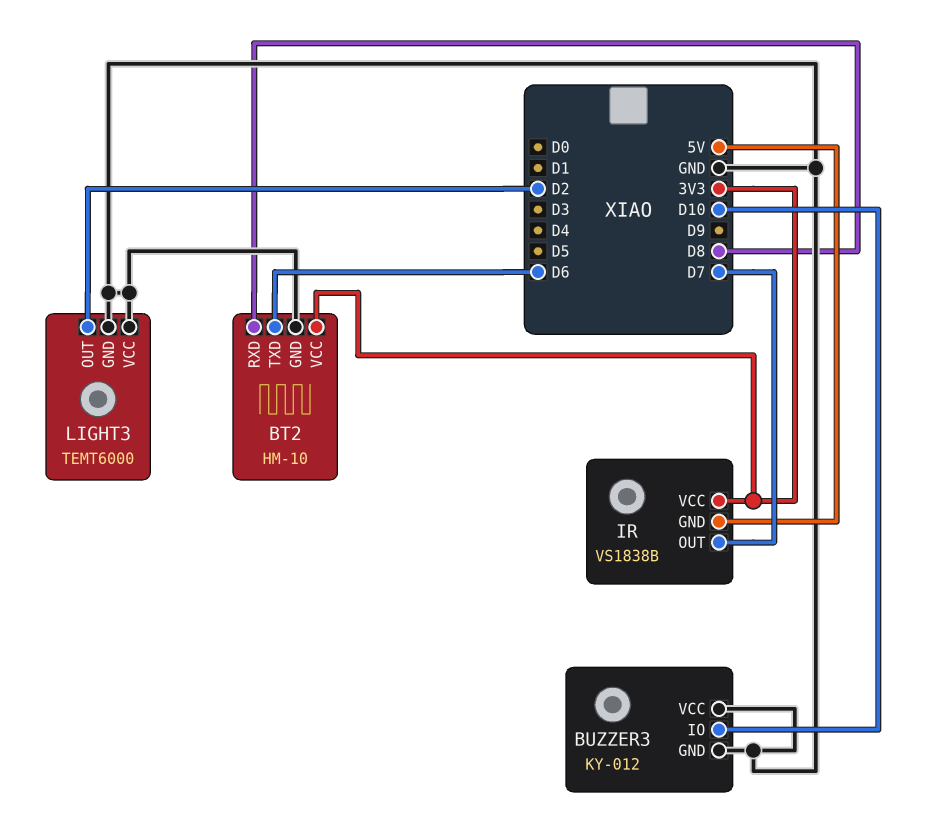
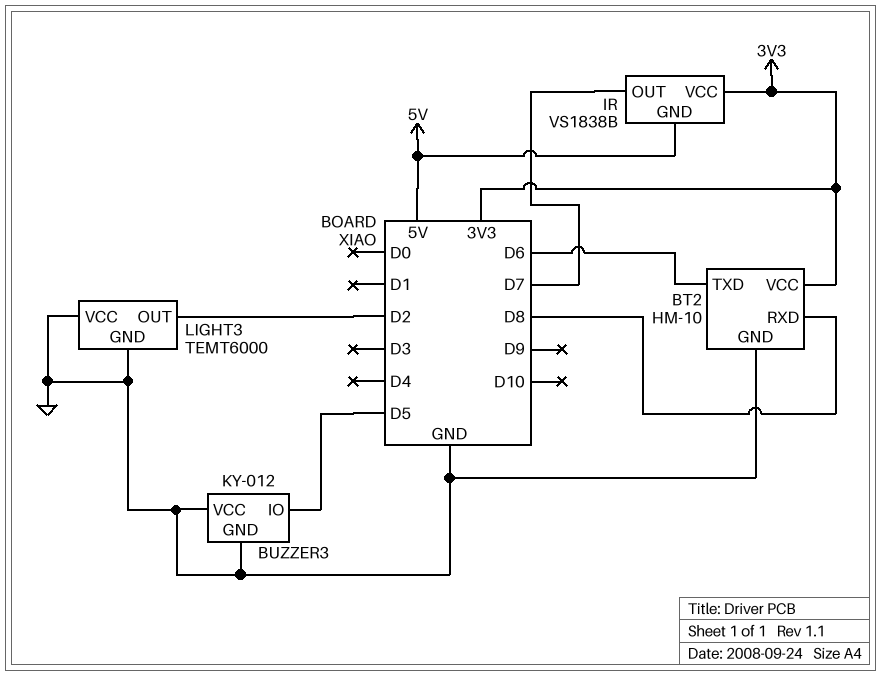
BUZZER3 pin IO: D10 -> D5

